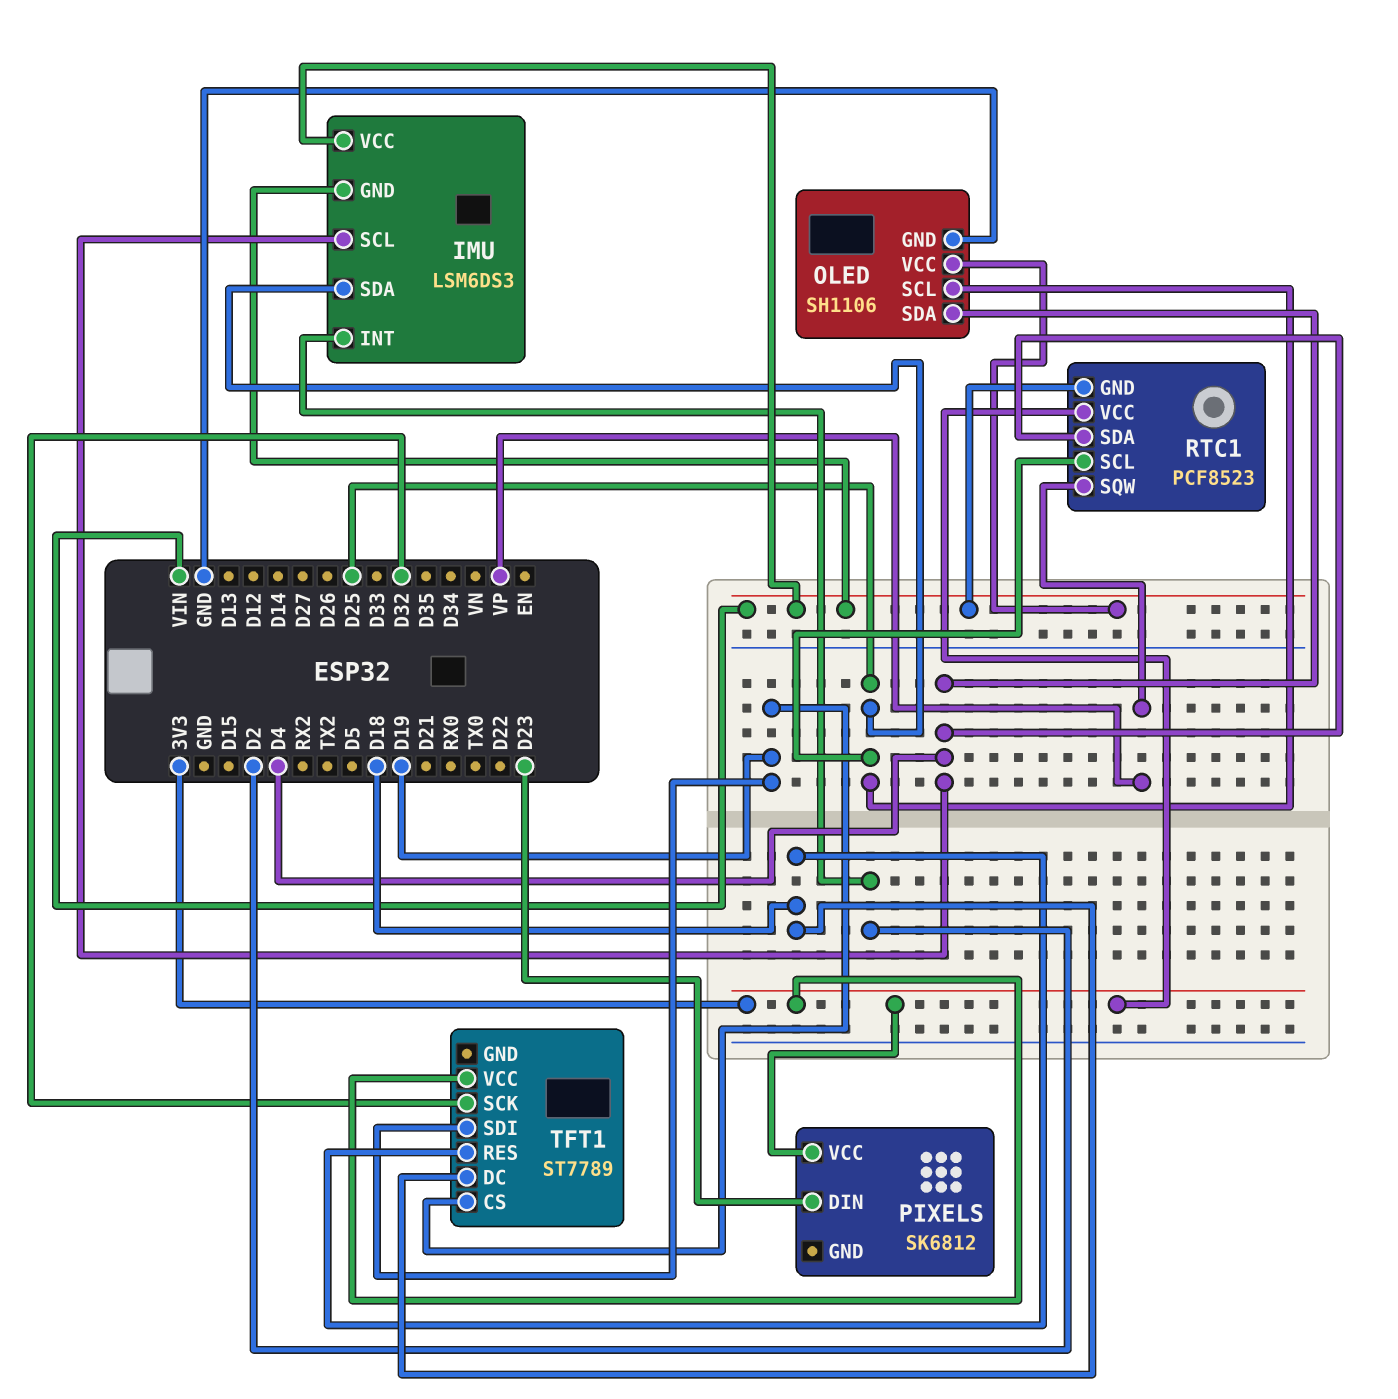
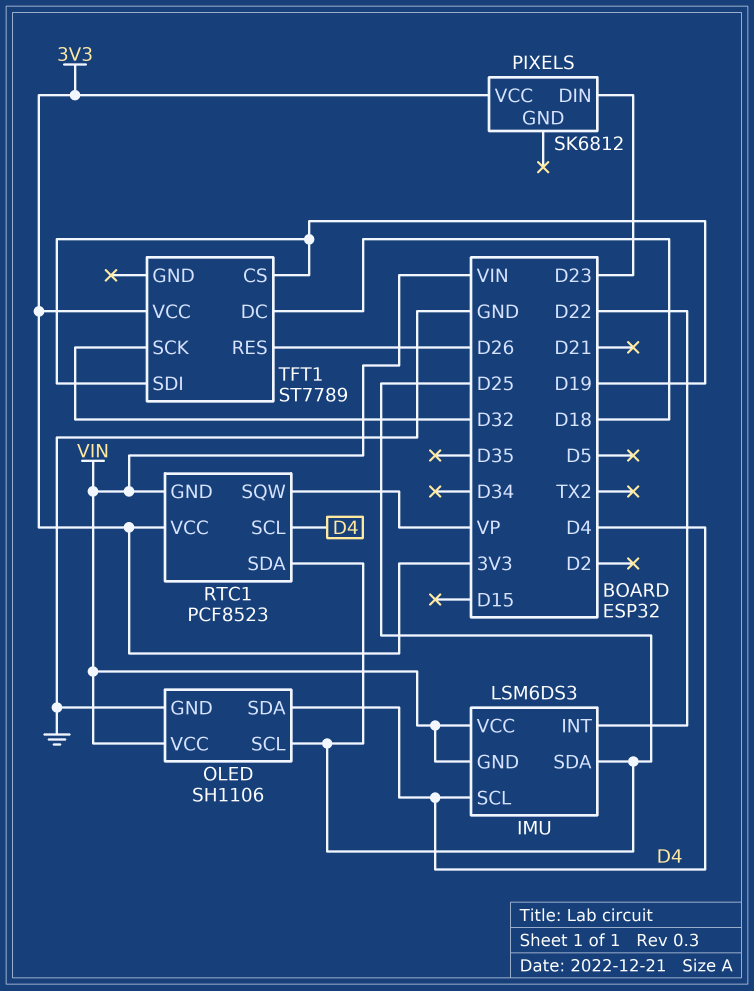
IMU pin INT: D2 -> D22
RTC1 pin SCL: D25 -> D4
RTC1 pin SDA: D4 -> D25
TFT1 pin RES: D18 -> D26

